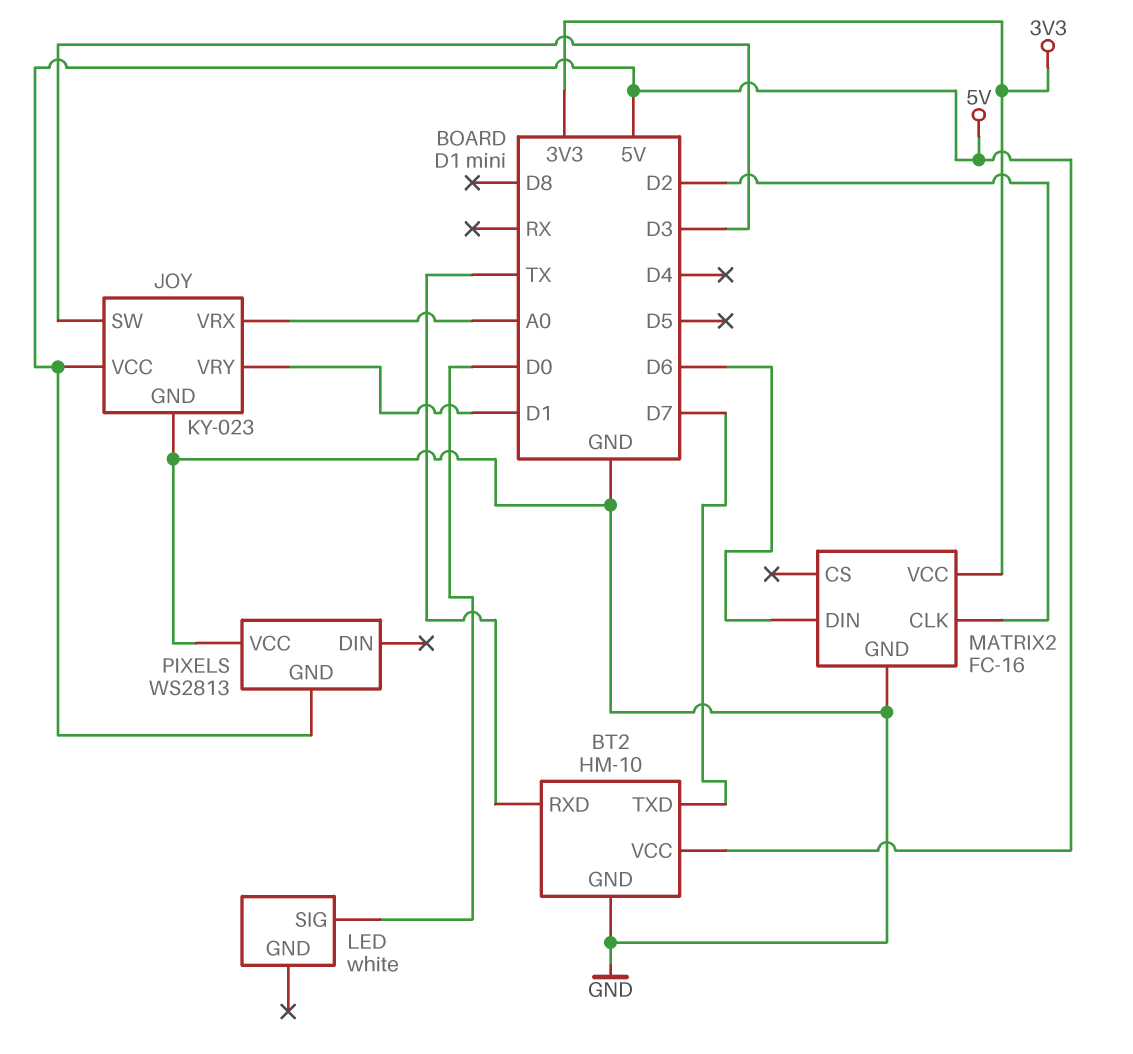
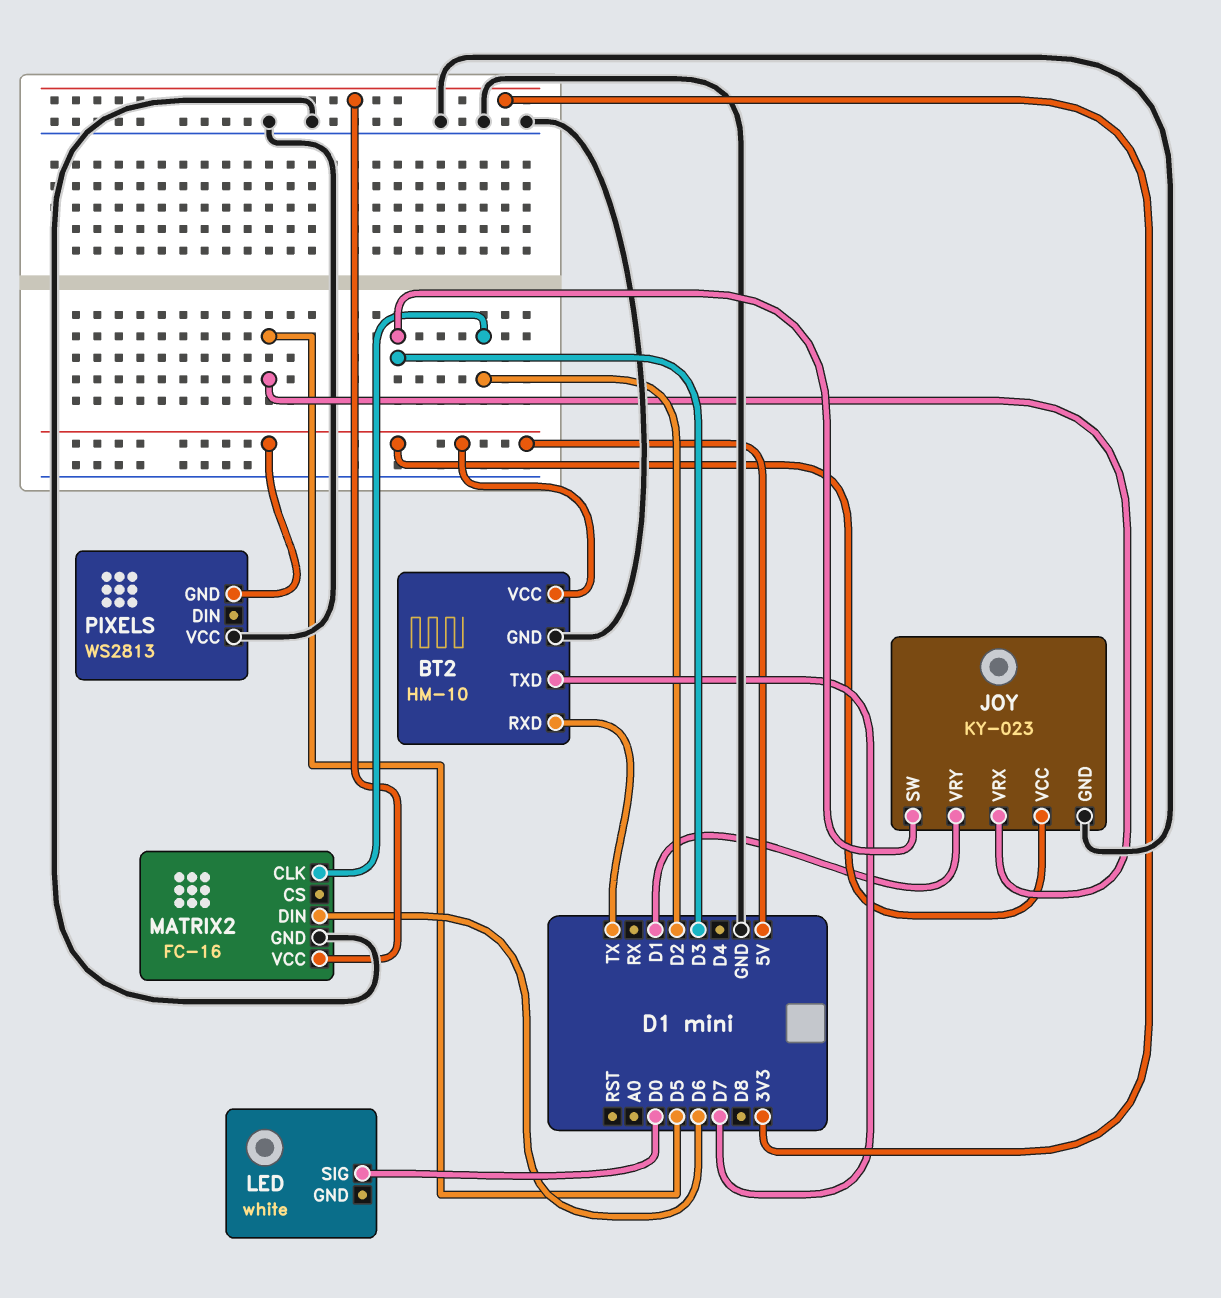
JOY pin VRX: A0 -> D5

